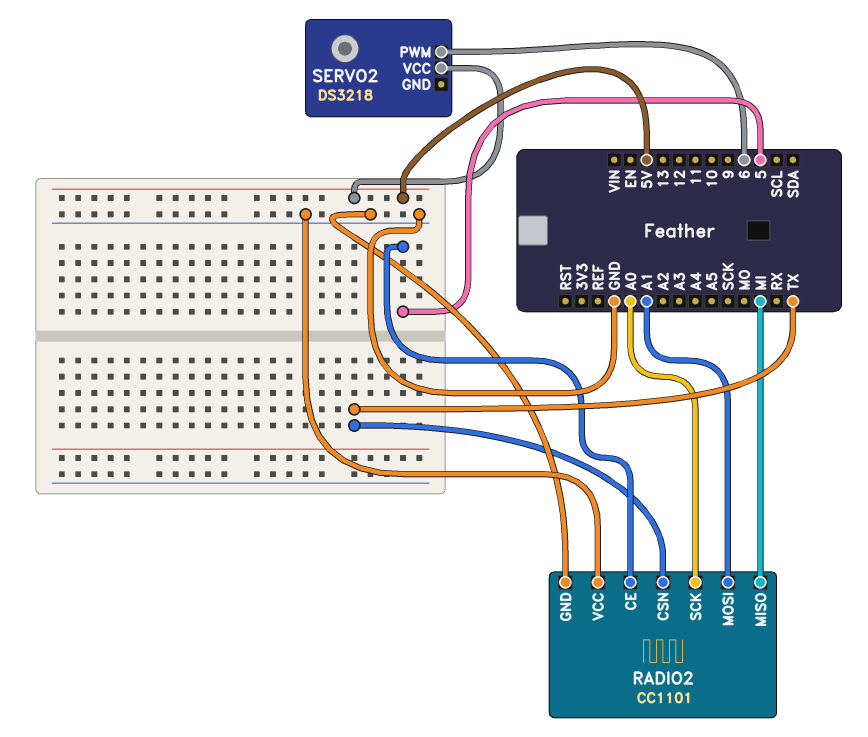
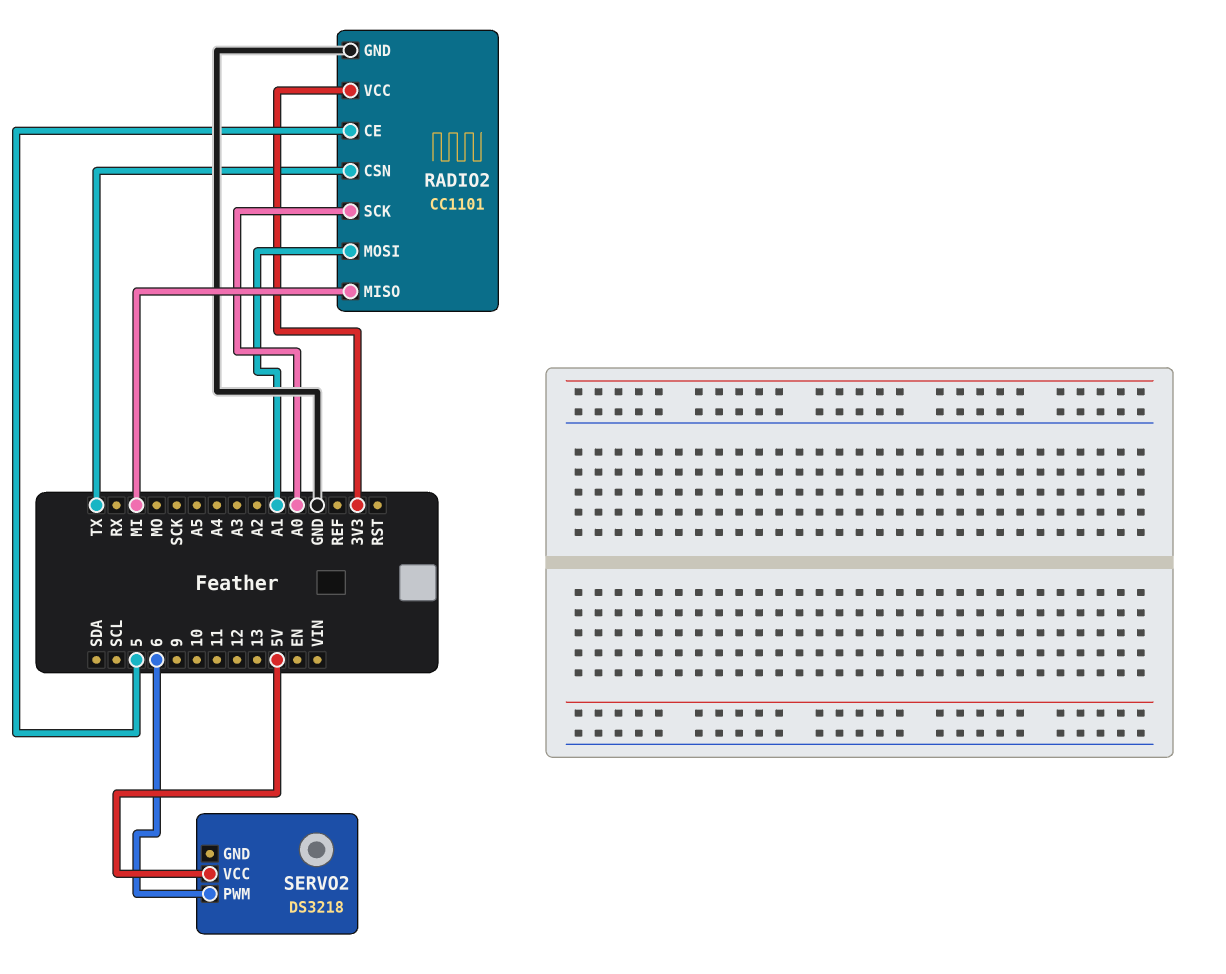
RADIO2 pin VCC: GND -> 3V3

